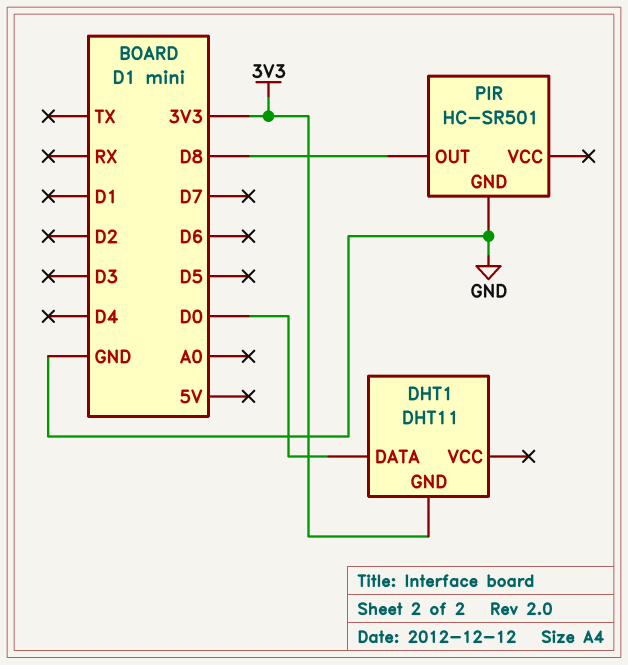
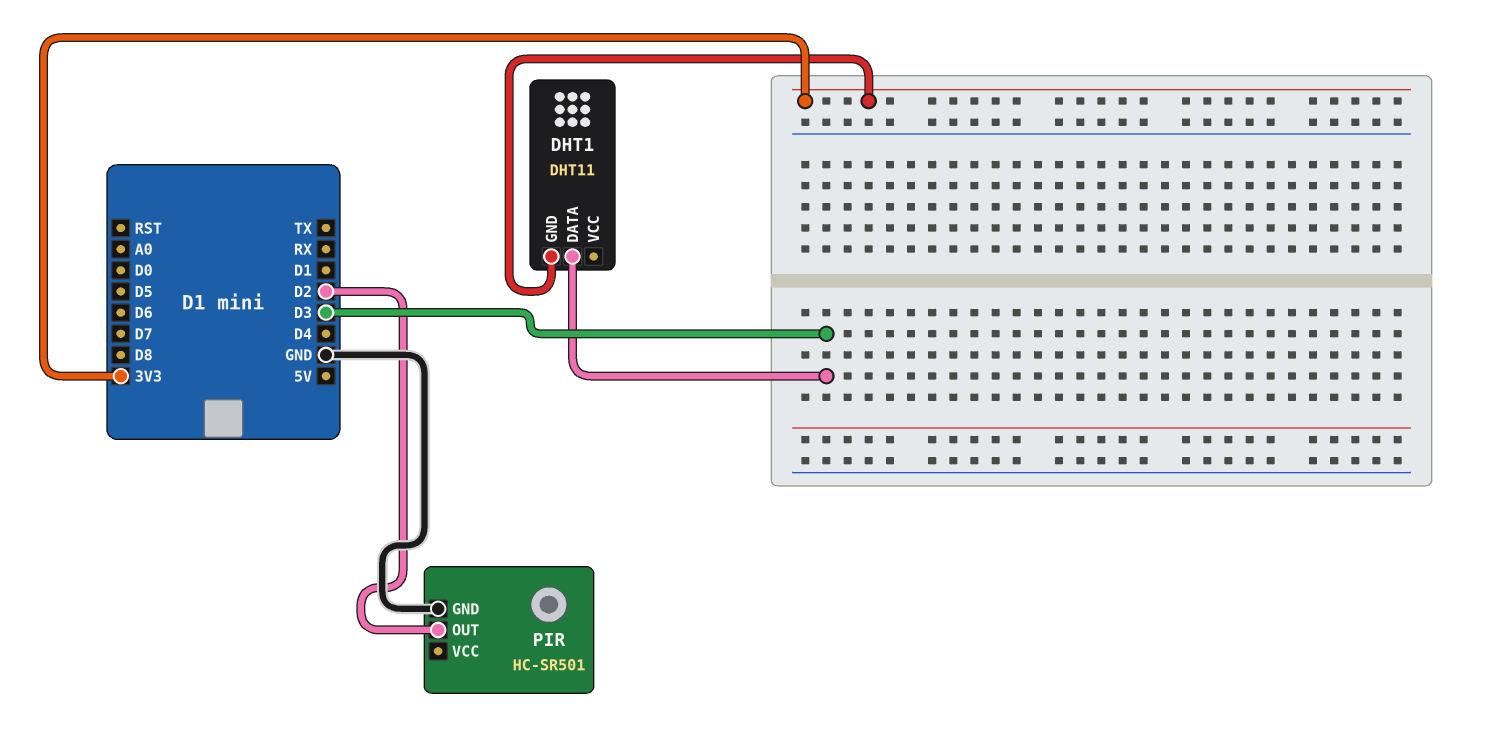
DHT1 pin DATA: D0 -> D3
PIR pin OUT: D8 -> D2

